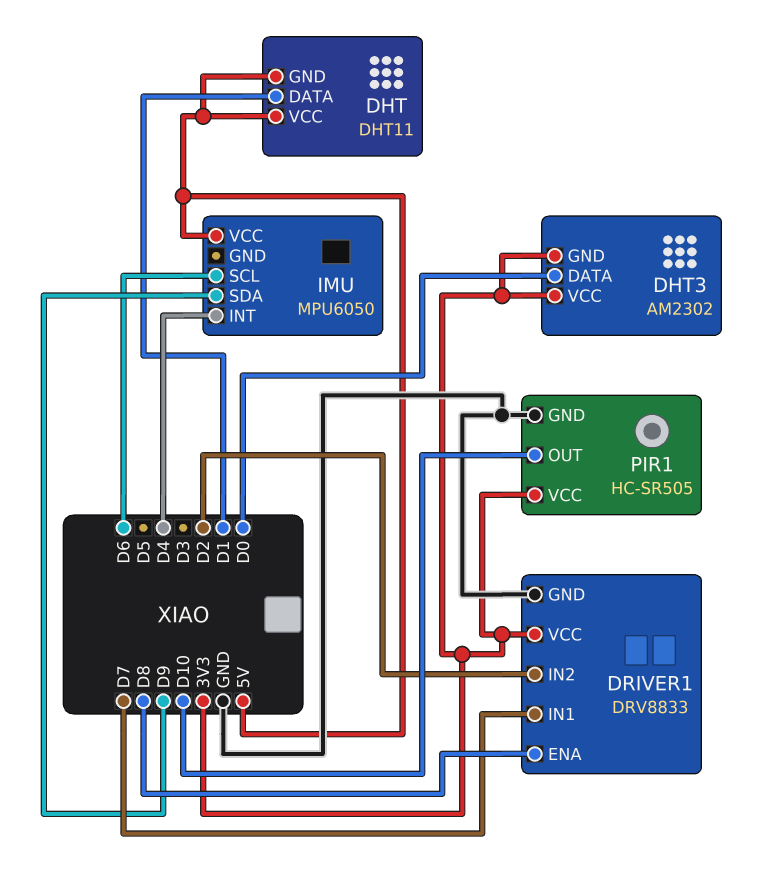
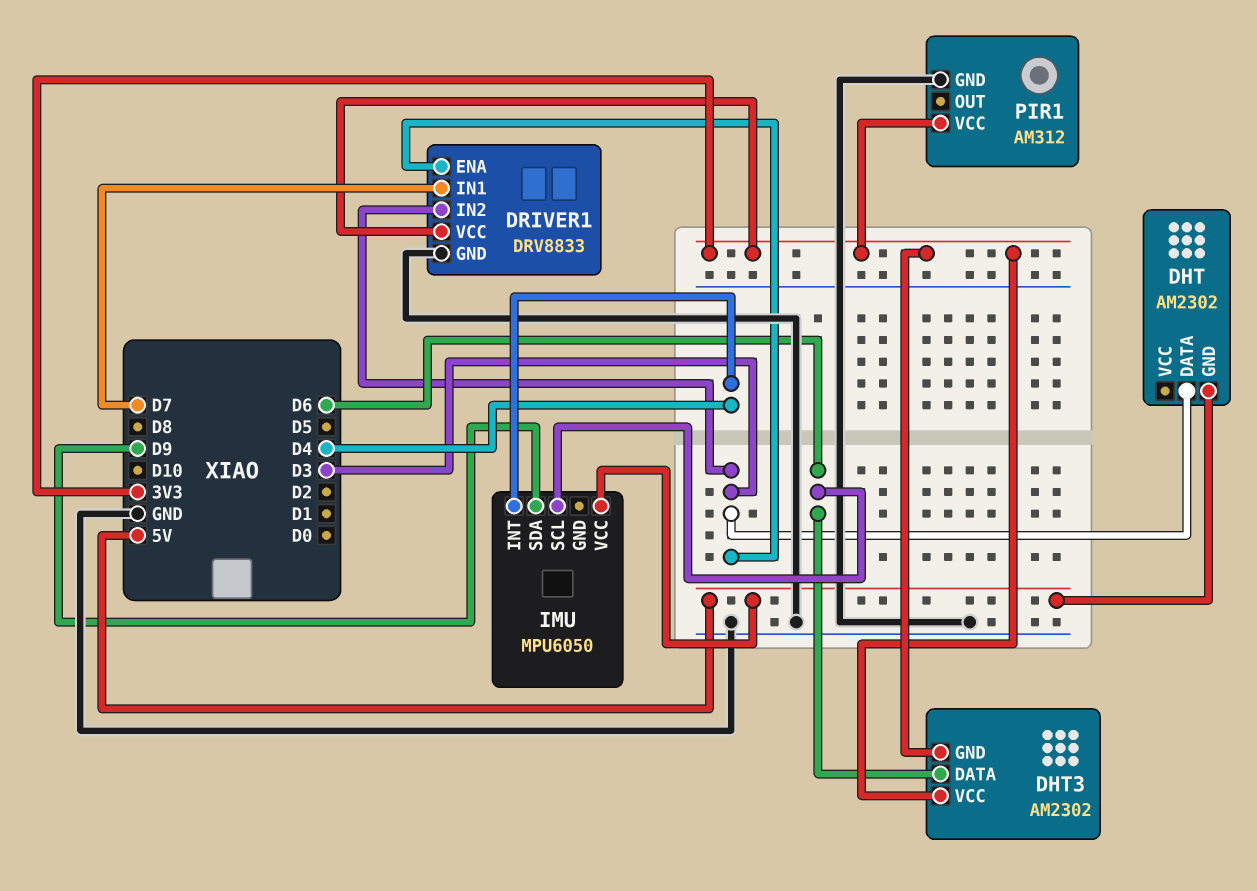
DHT: DHT11 -> AM2302
DHT pin DATA: D1 -> D3
DHT pin VCC: 5V -> none
DHT3 pin DATA: D0 -> D6
DRIVER1 pin ENA: D8 -> D3
DRIVER1 pin IN2: D2 -> D3
PIR1: HC-SR505 -> AM312
PIR1 pin OUT: D10 -> none

